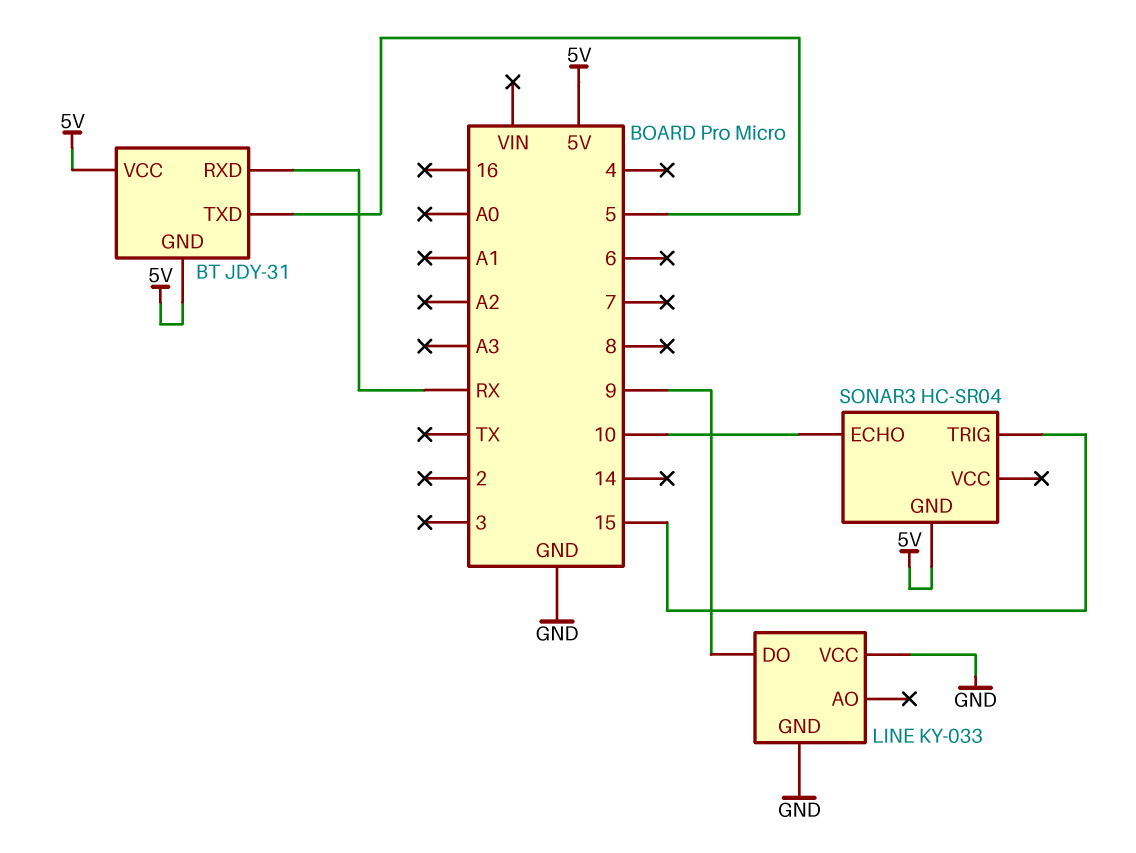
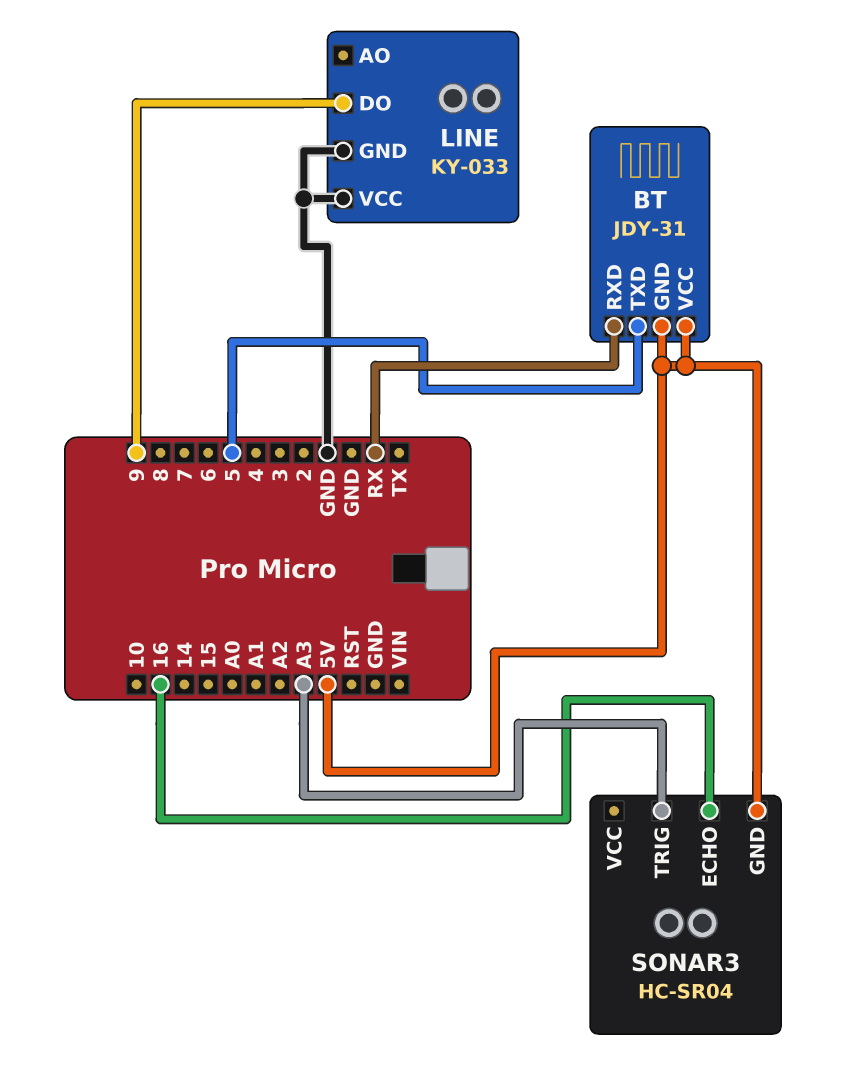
SONAR3 pin ECHO: 10 -> 16
SONAR3 pin TRIG: 15 -> A3

